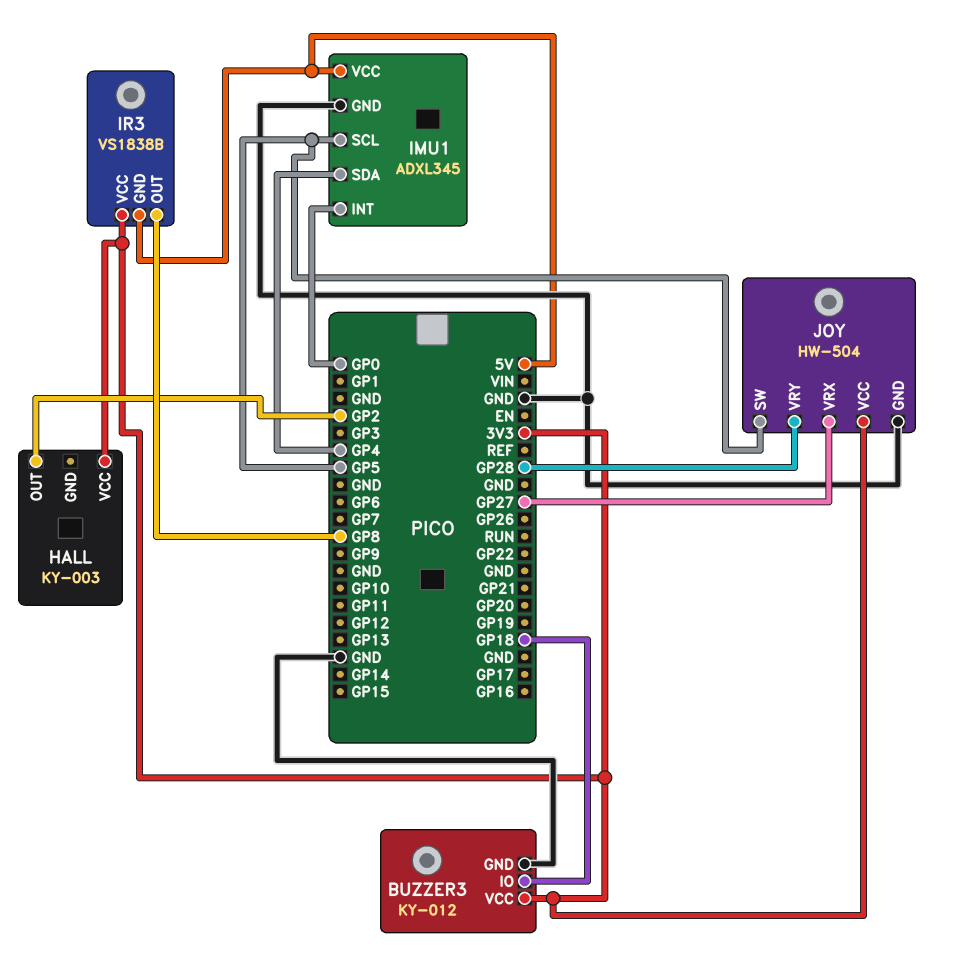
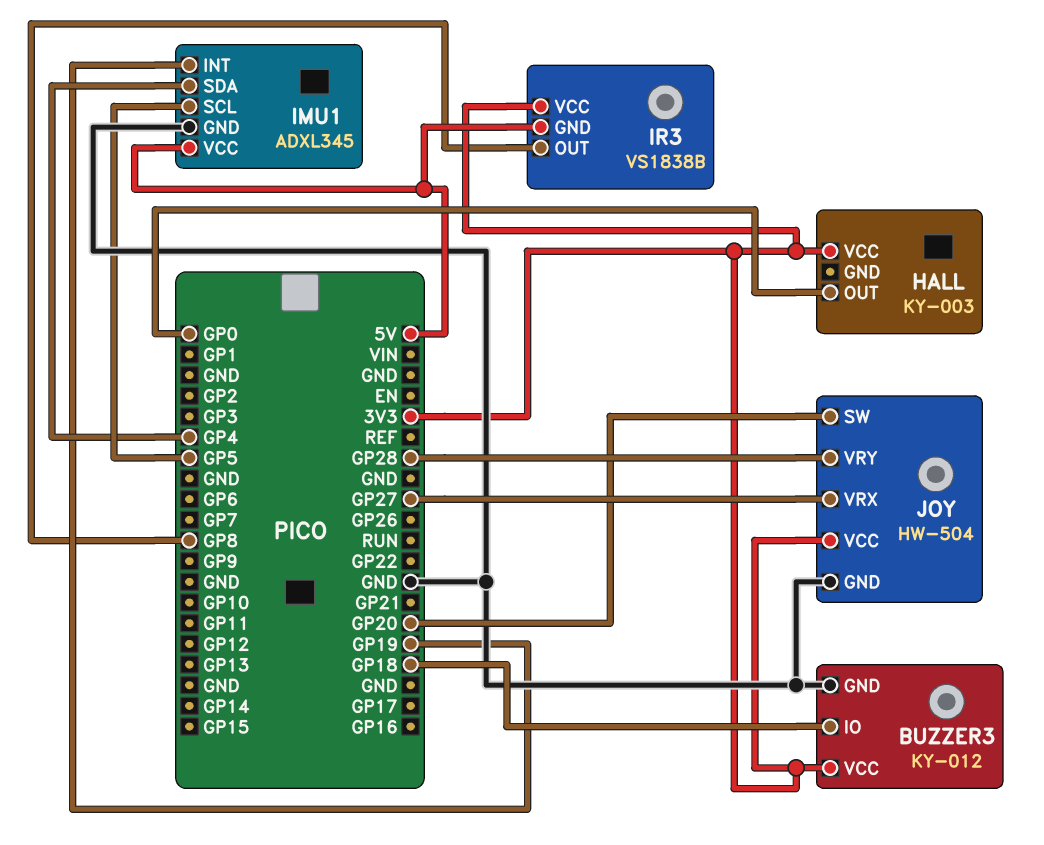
HALL pin OUT: GP2 -> GP0
IMU1 pin INT: GP0 -> GP19
JOY pin SW: GP5 -> GP20

